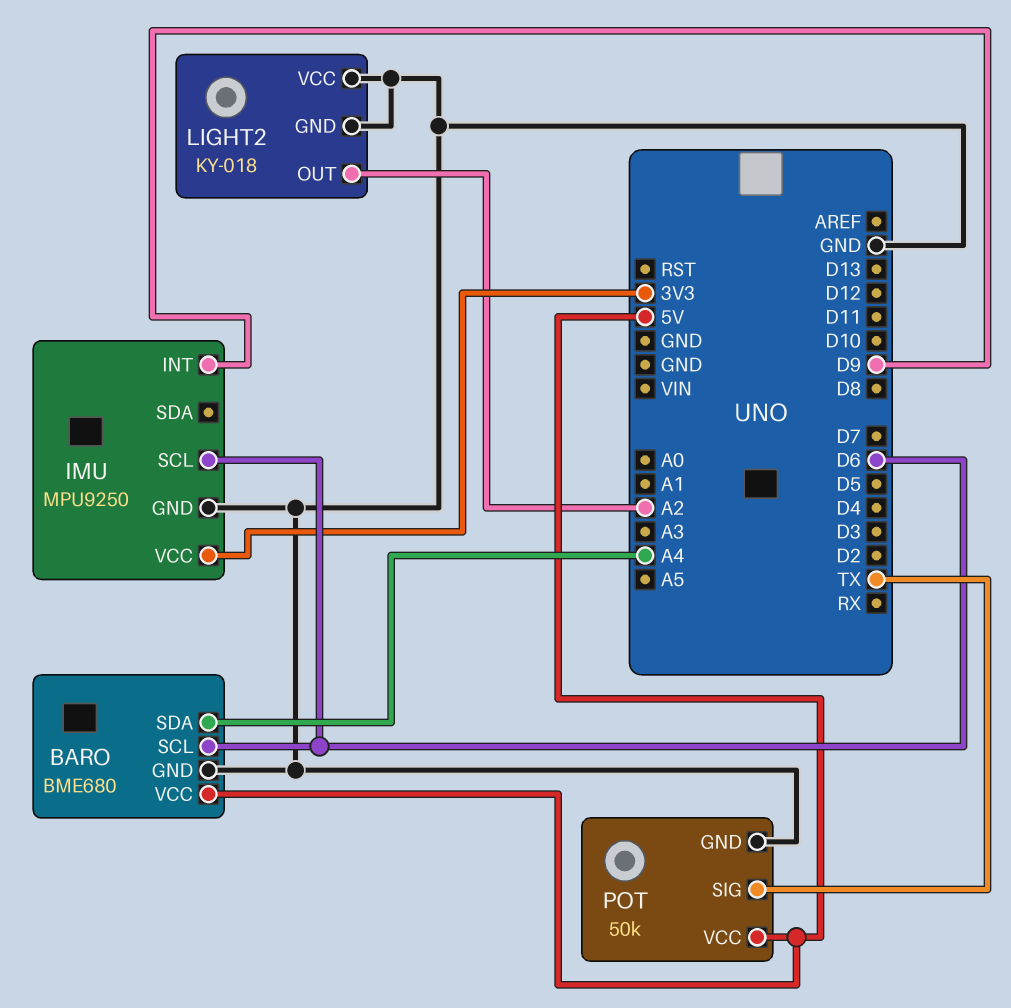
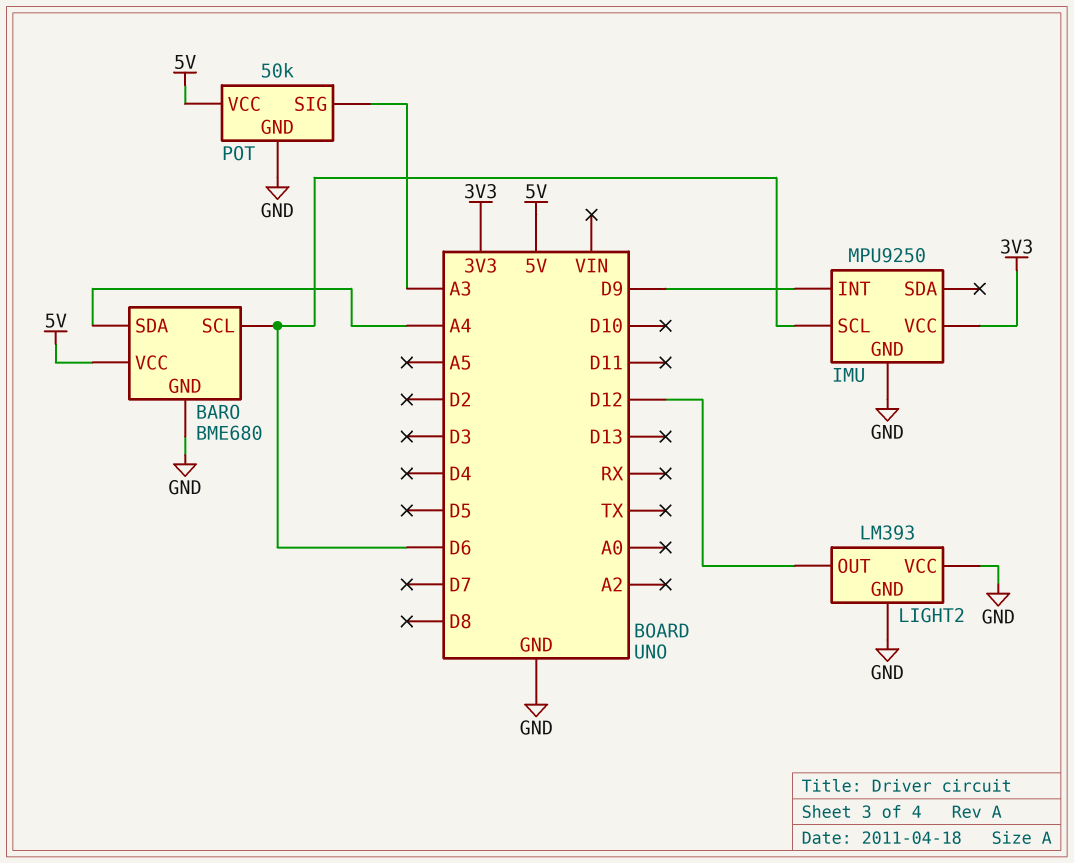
LIGHT2: KY-018 -> LM393
LIGHT2 pin OUT: A2 -> D12
POT pin SIG: TX -> A3

